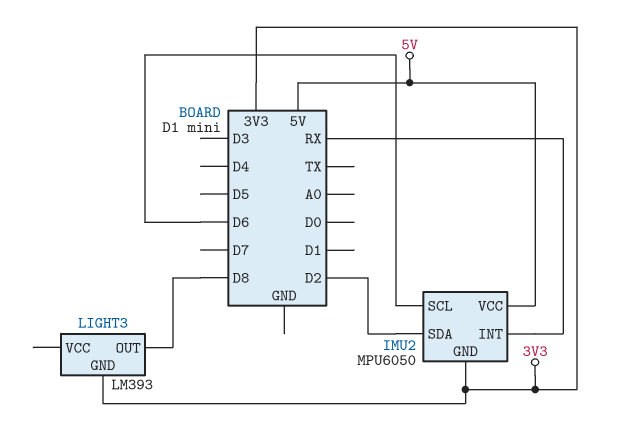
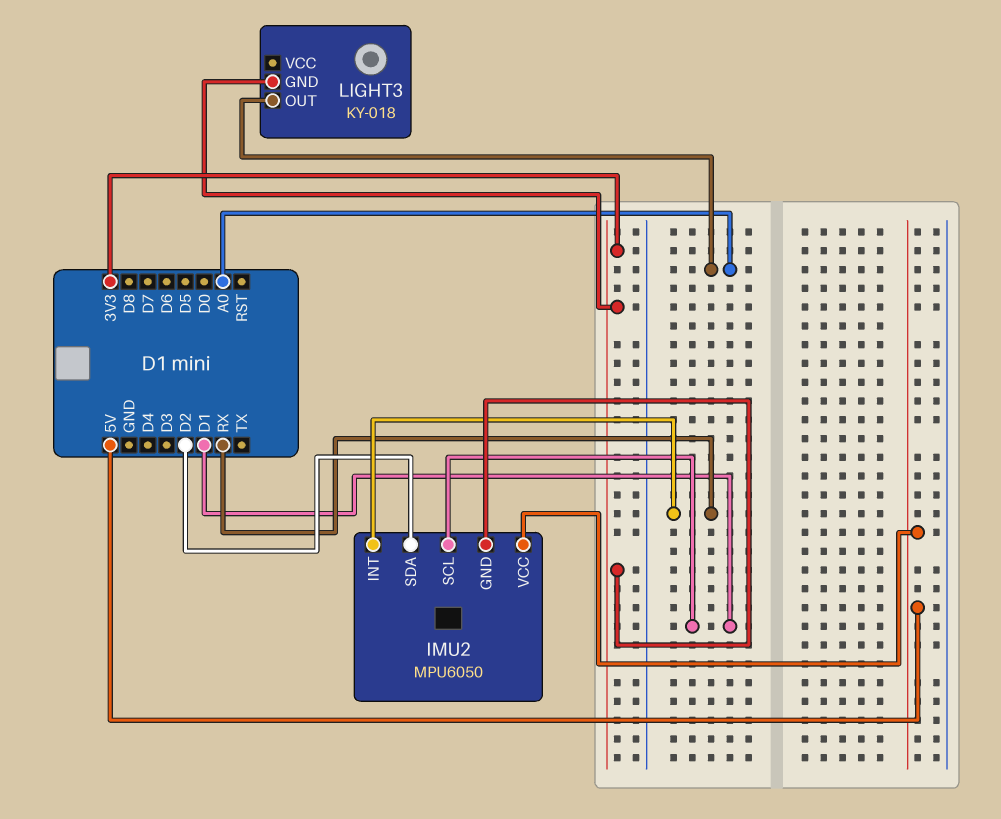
IMU2 pin SCL: D6 -> D1
LIGHT3: LM393 -> KY-018
LIGHT3 pin OUT: D8 -> A0

